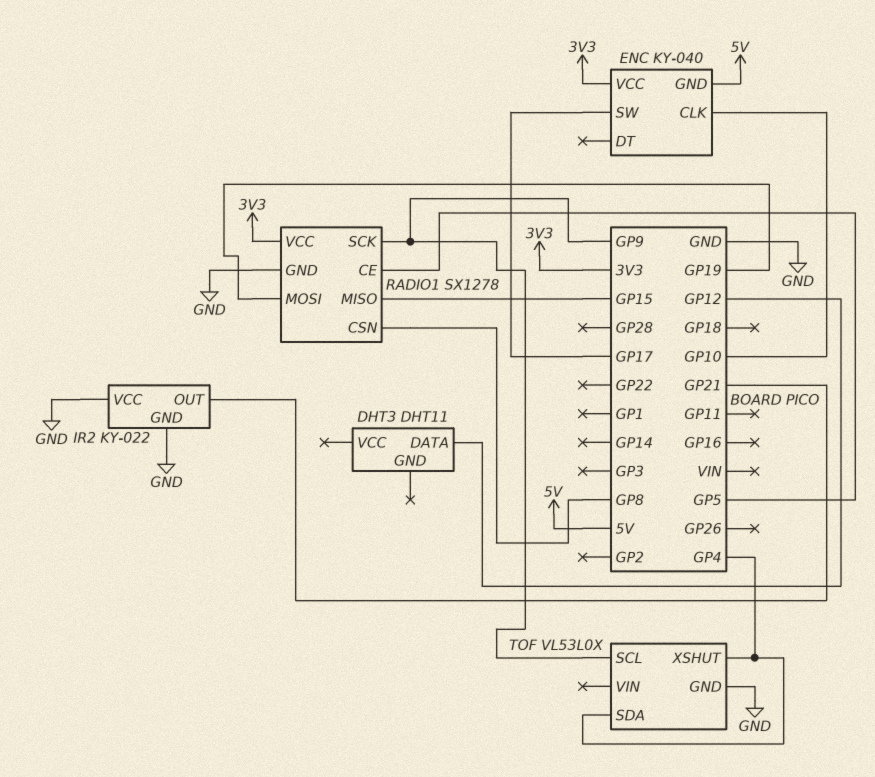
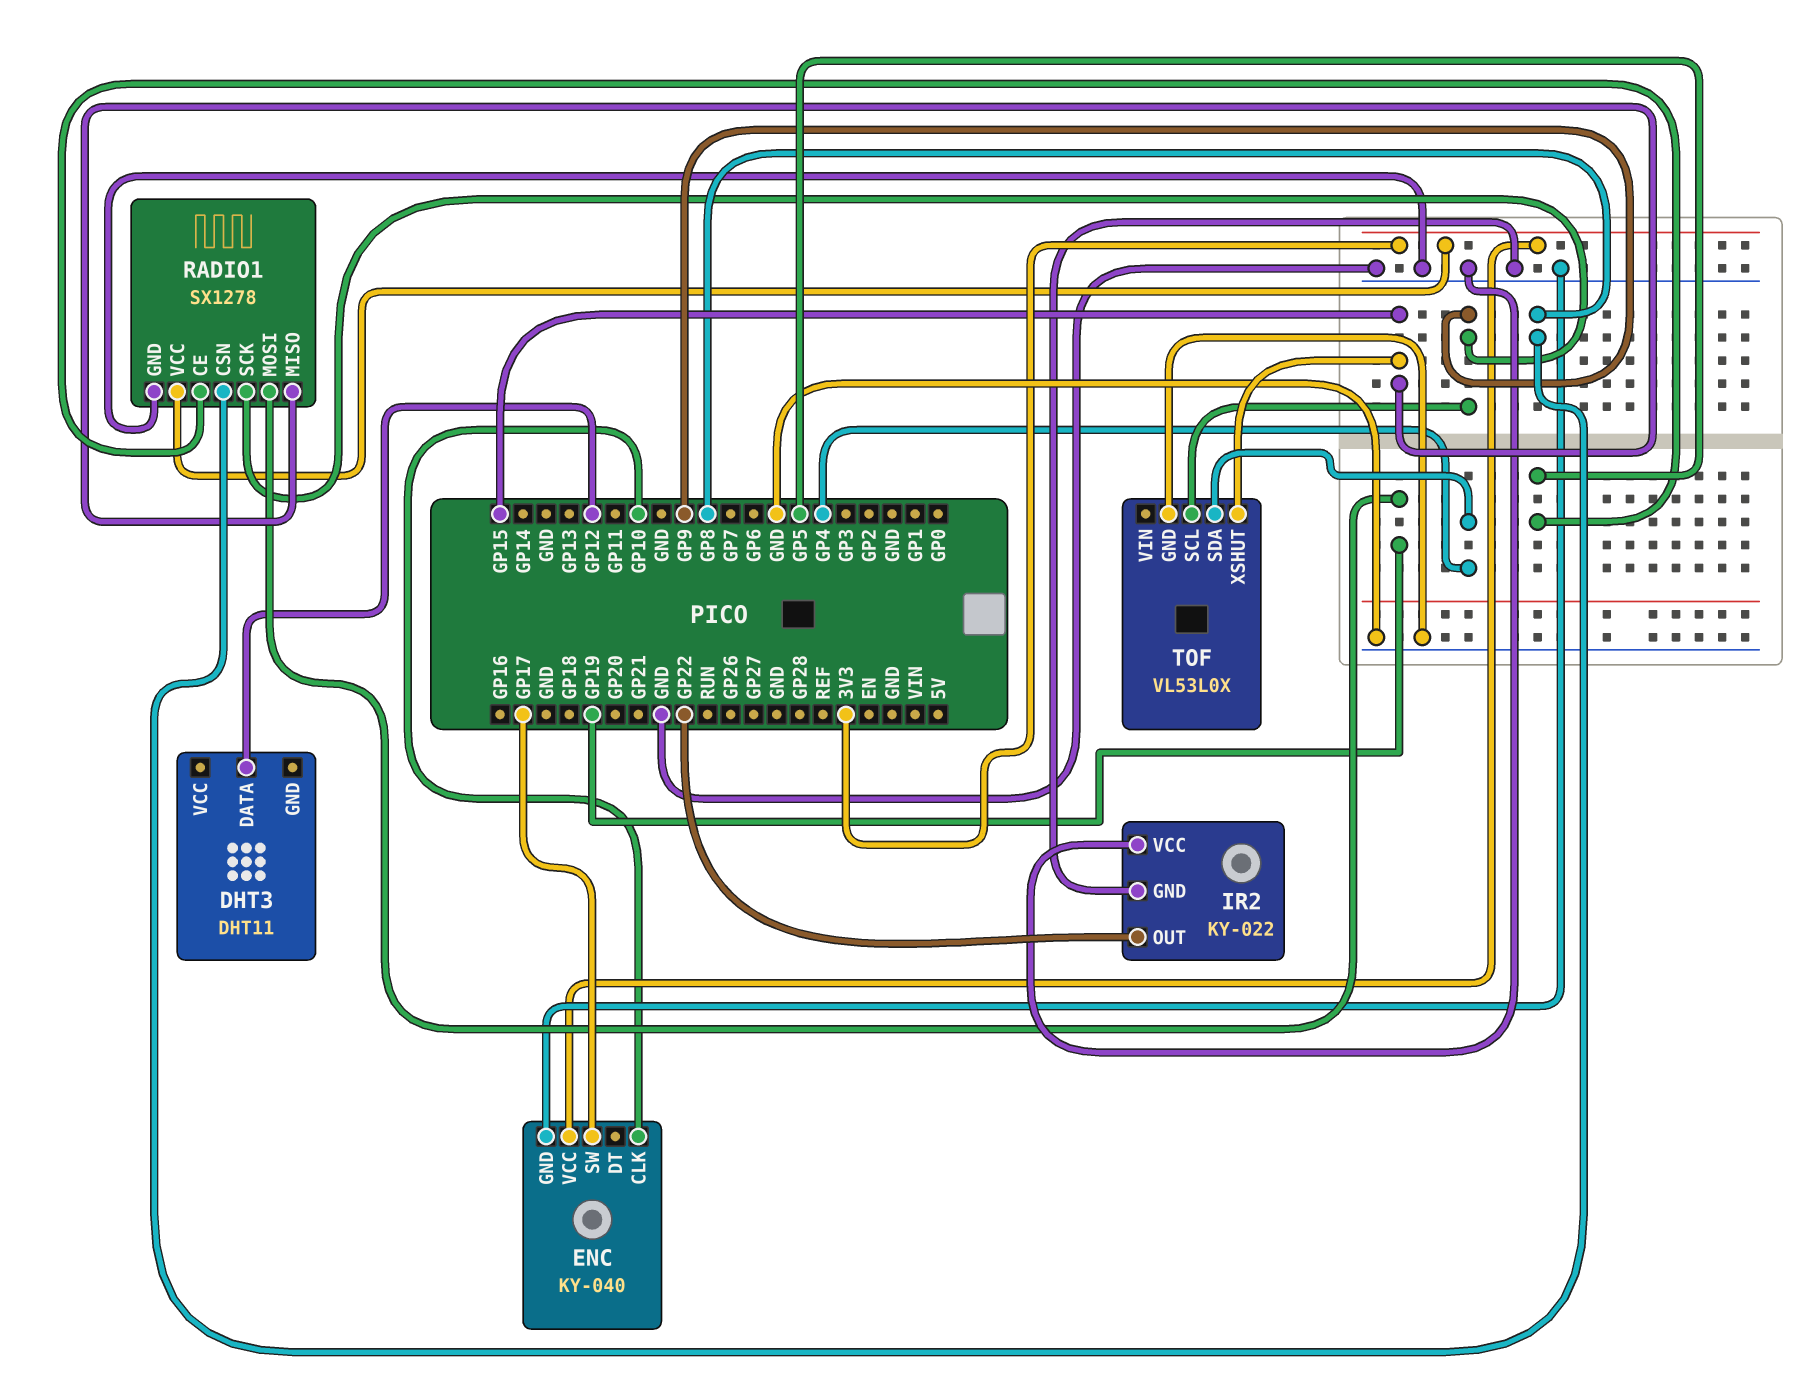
ENC pin GND: 5V -> GND
IR2 pin OUT: GP21 -> GP22
TOF pin XSHUT: GP4 -> GP15

